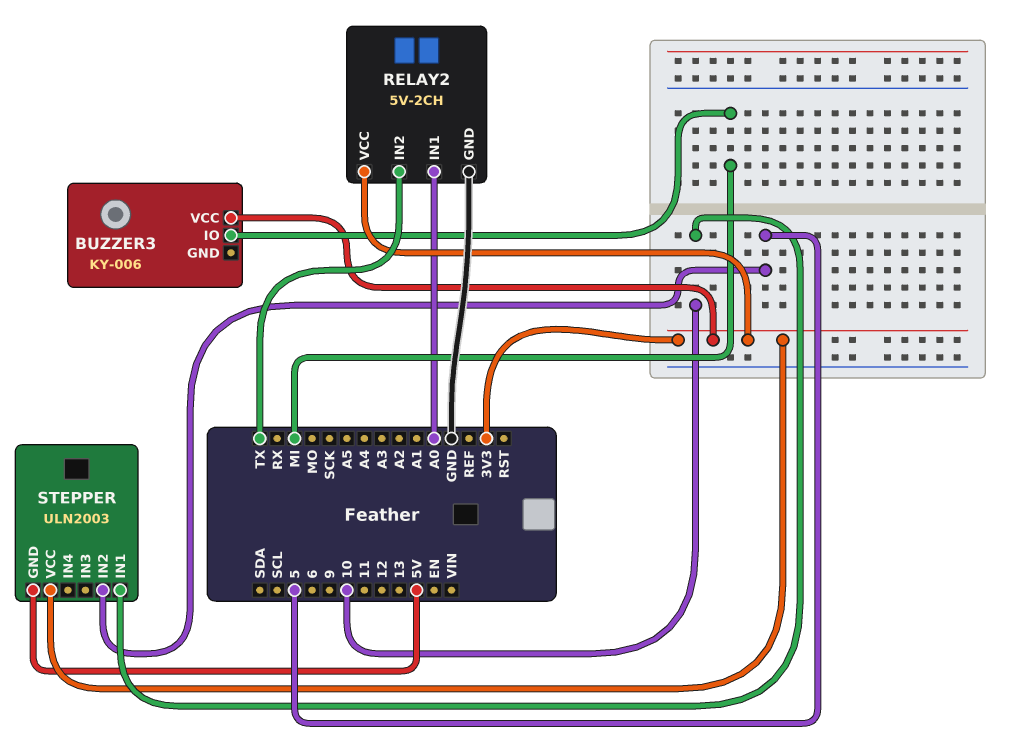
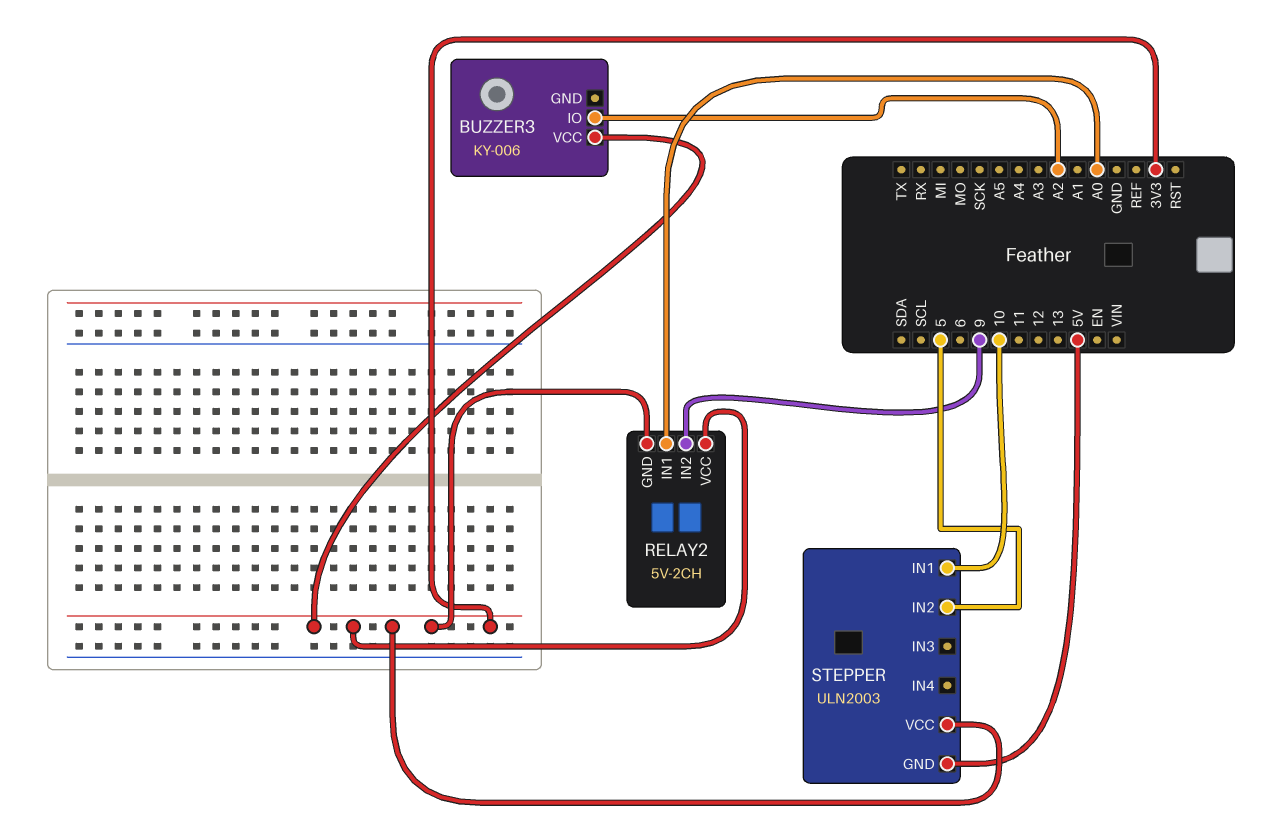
BUZZER3 pin IO: MI -> A2
RELAY2 pin GND: GND -> 3V3
RELAY2 pin IN2: TX -> 9

